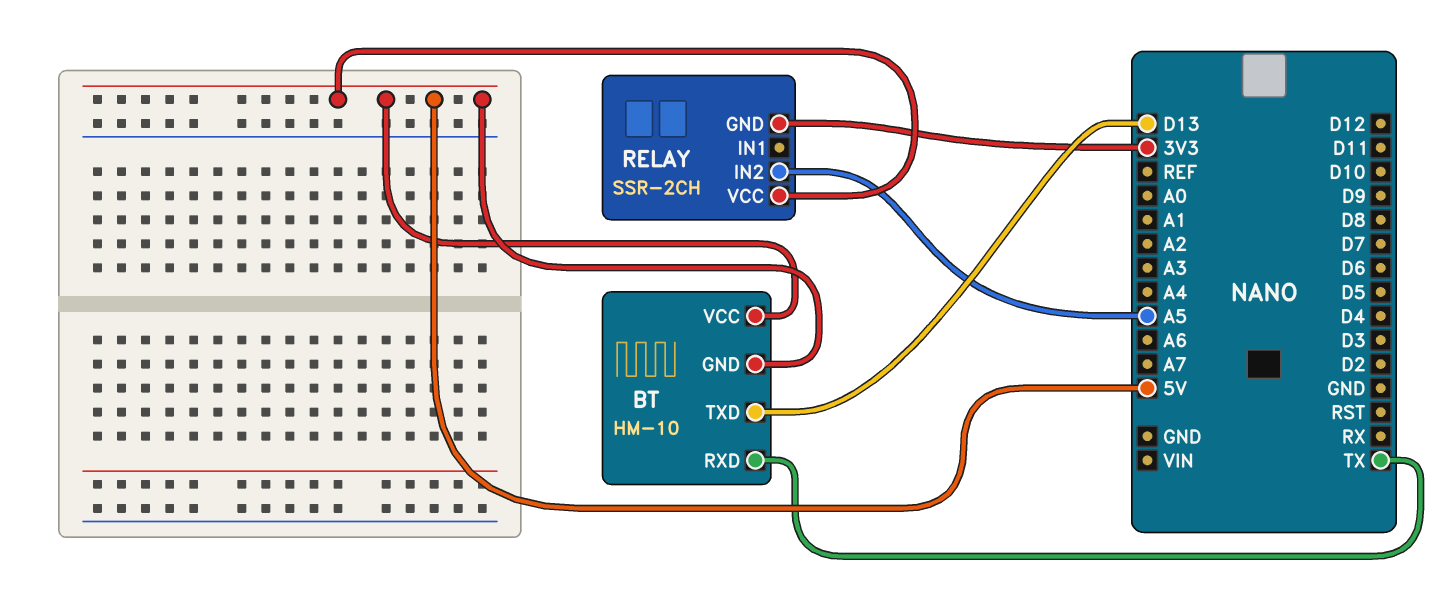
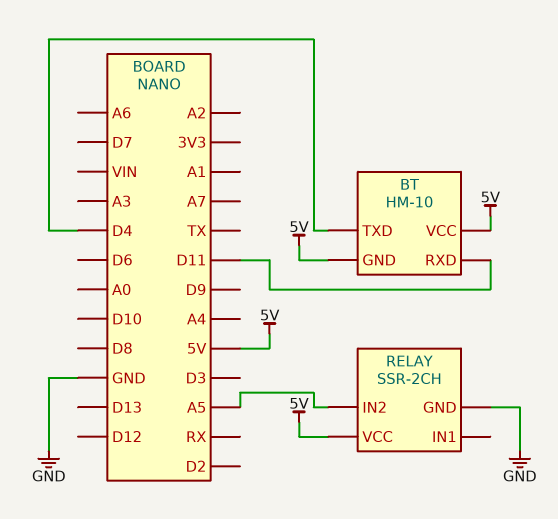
BT pin RXD: TX -> D11
BT pin TXD: D13 -> D4
RELAY pin GND: 3V3 -> GND

